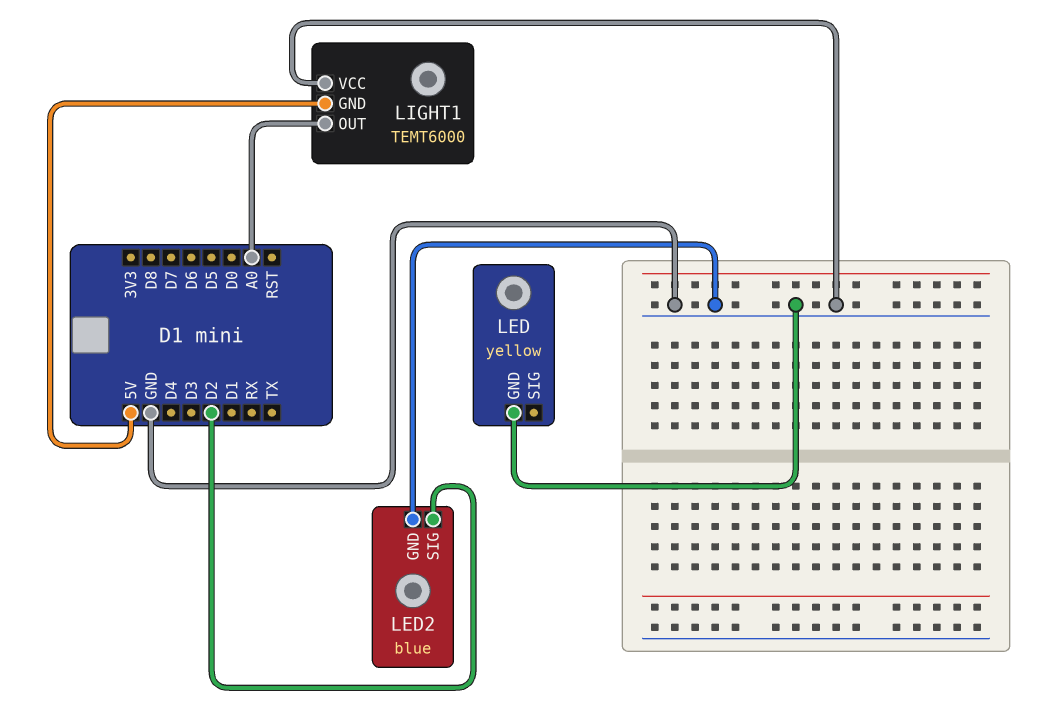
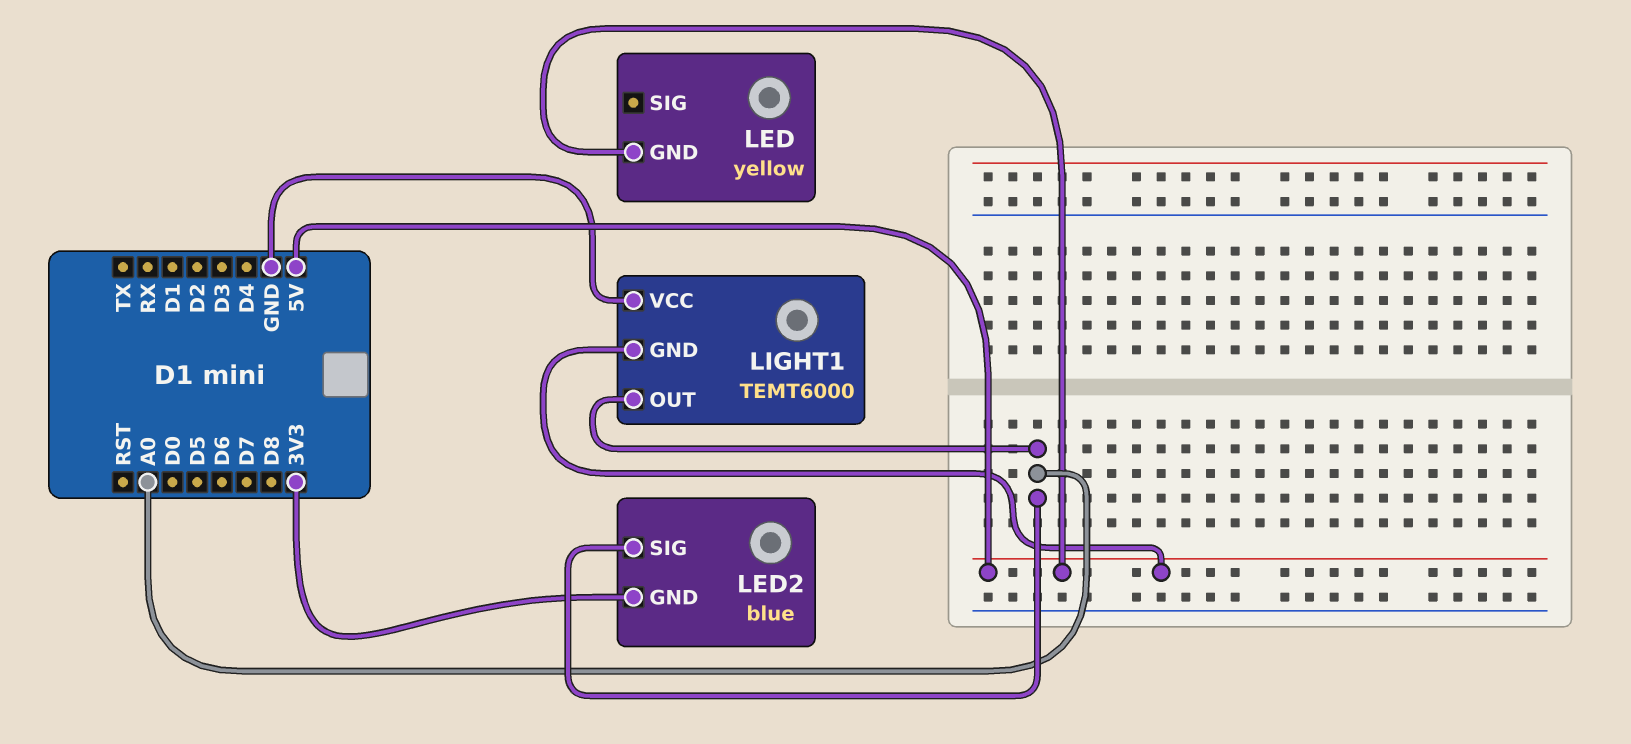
LED pin GND: GND -> 5V
LED2 pin GND: GND -> 3V3
LED2 pin SIG: D2 -> A0

